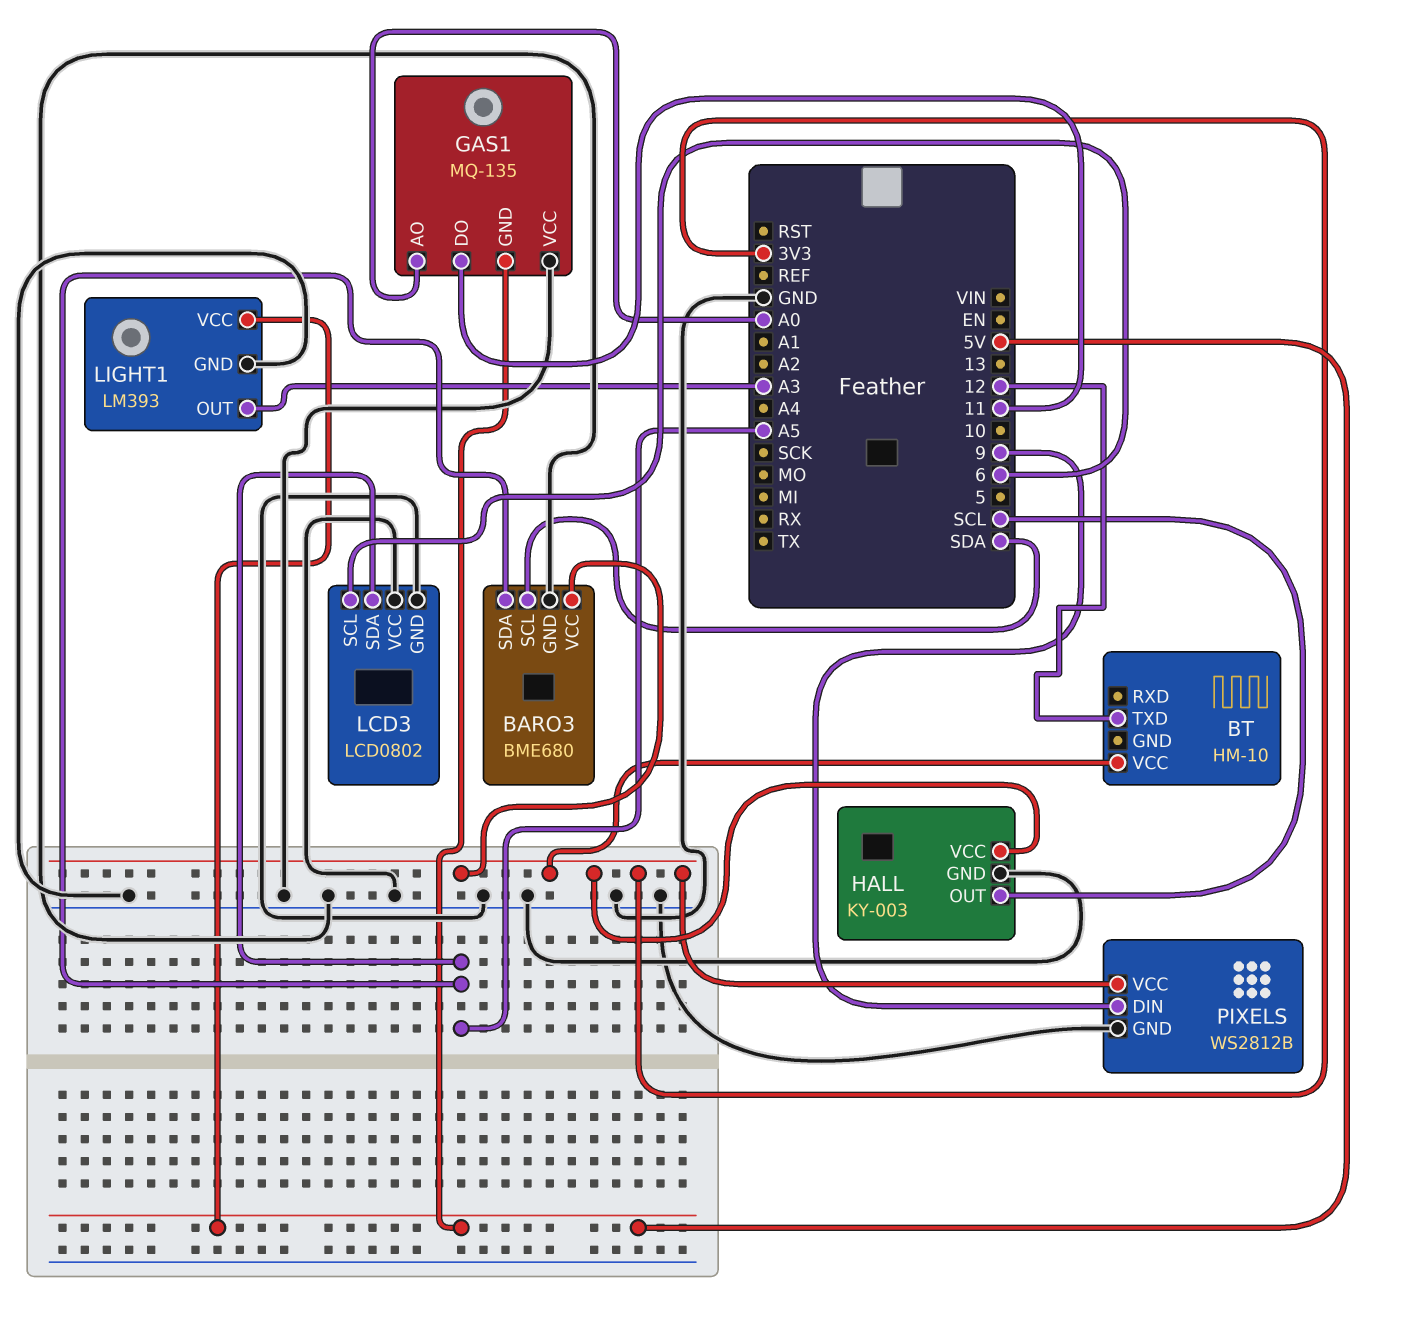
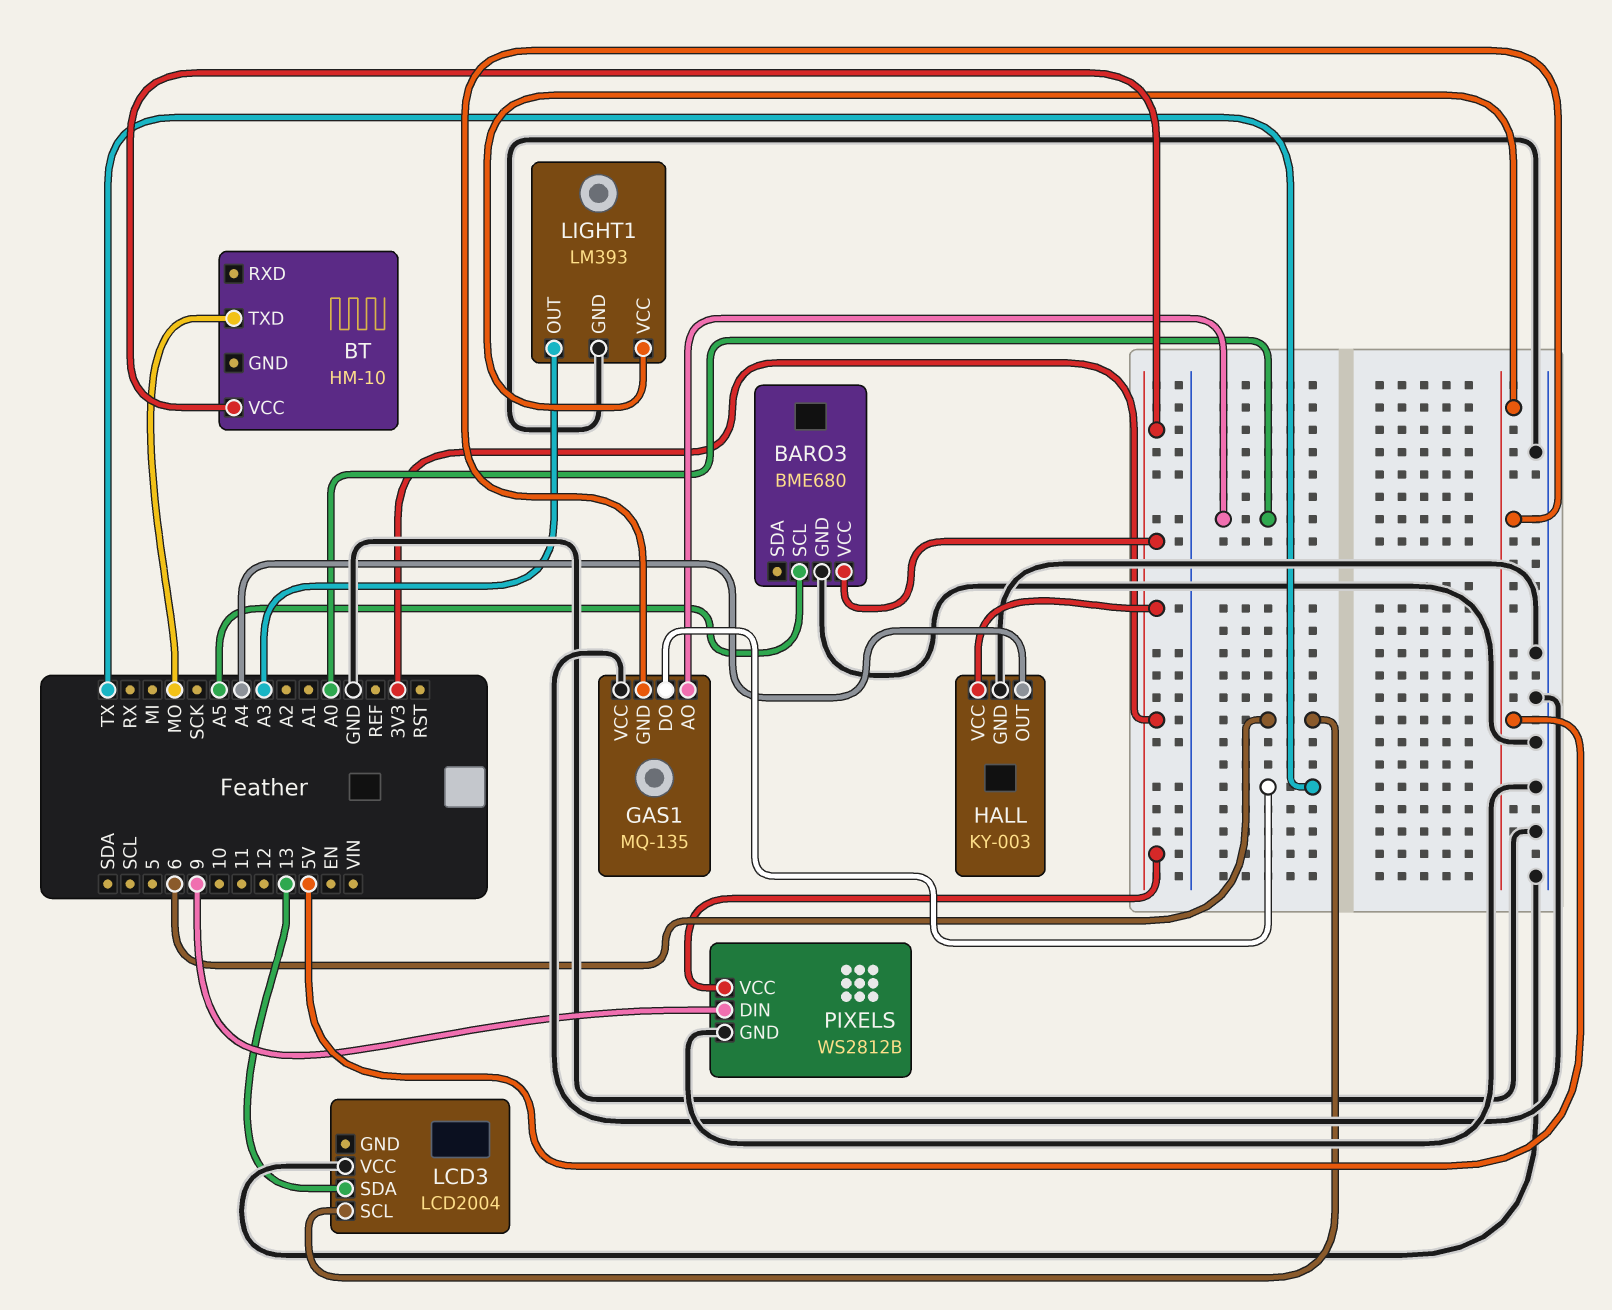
BARO3 pin SCL: SDA -> A5
BARO3 pin SDA: A5 -> none
BT pin TXD: 12 -> MO
GAS1 pin DO: 11 -> TX
HALL pin OUT: SCL -> A4
LCD3: LCD0802 -> LCD2004
LCD3 pin GND: GND -> none
LCD3 pin SDA: A5 -> 13

